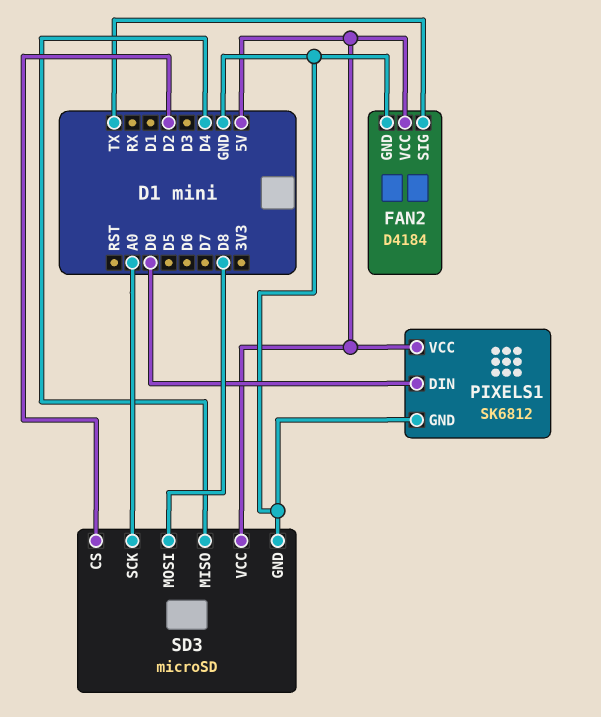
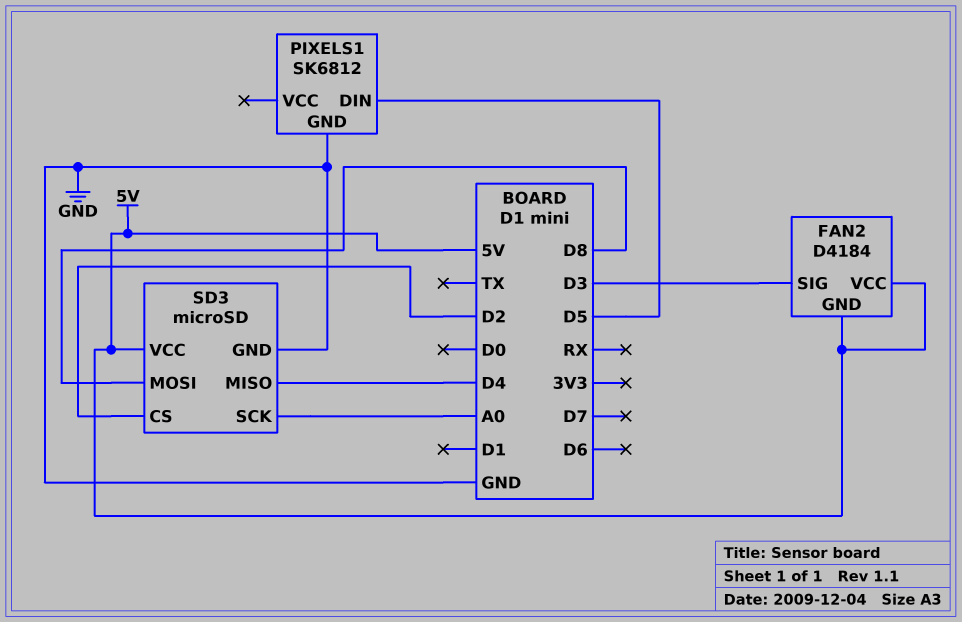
FAN2 pin GND: GND -> 5V
FAN2 pin SIG: TX -> D3
PIXELS1 pin DIN: D0 -> D5
PIXELS1 pin VCC: 5V -> none

